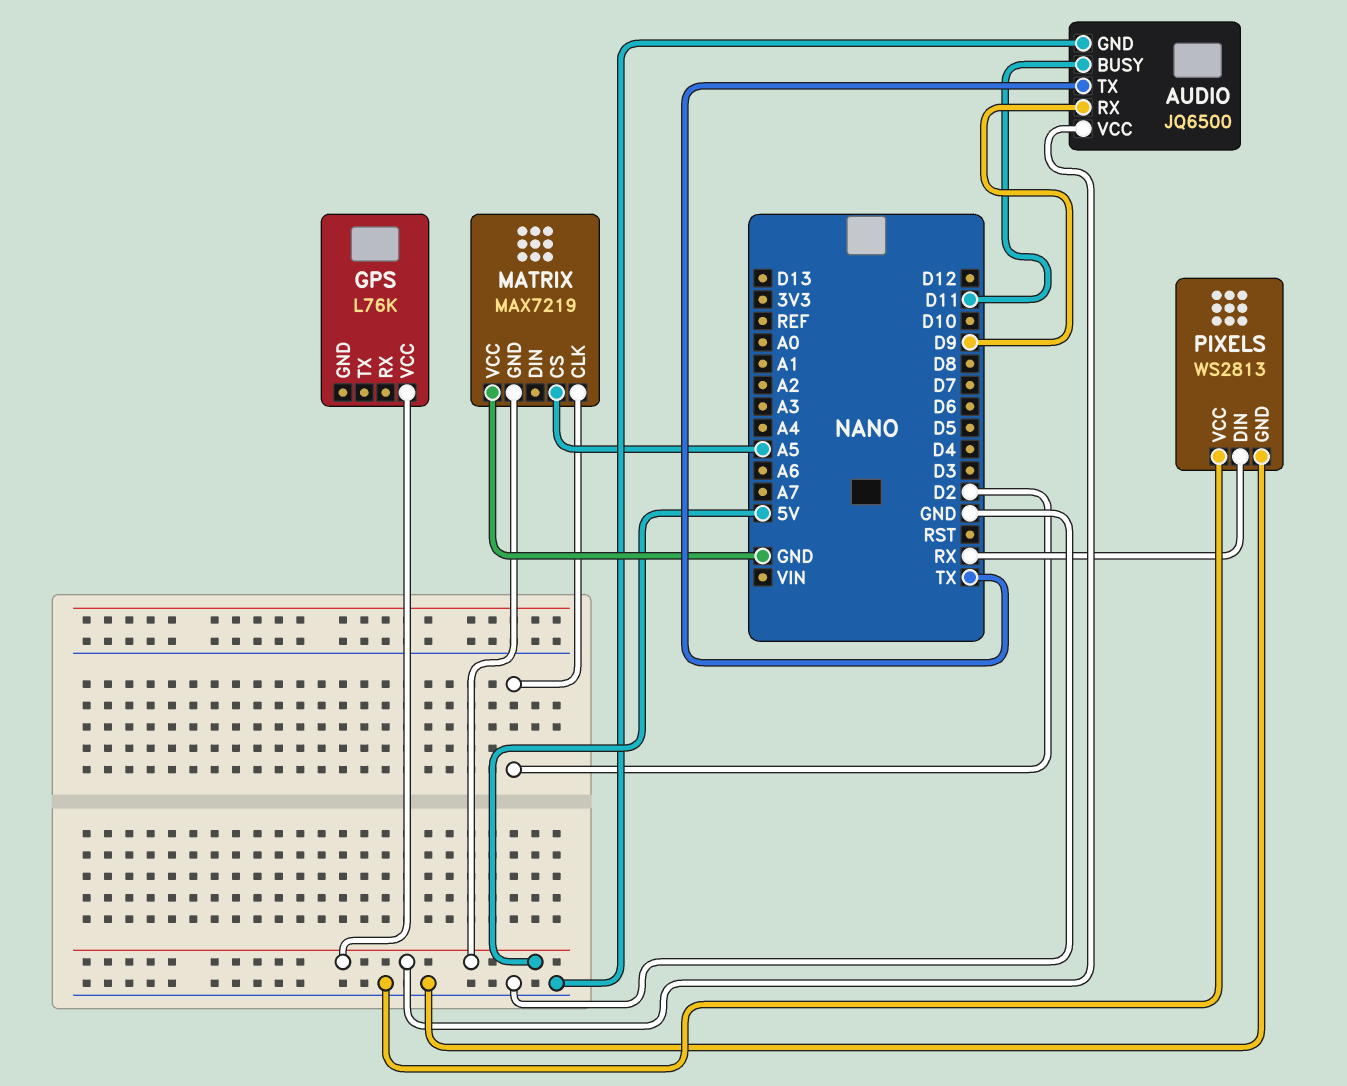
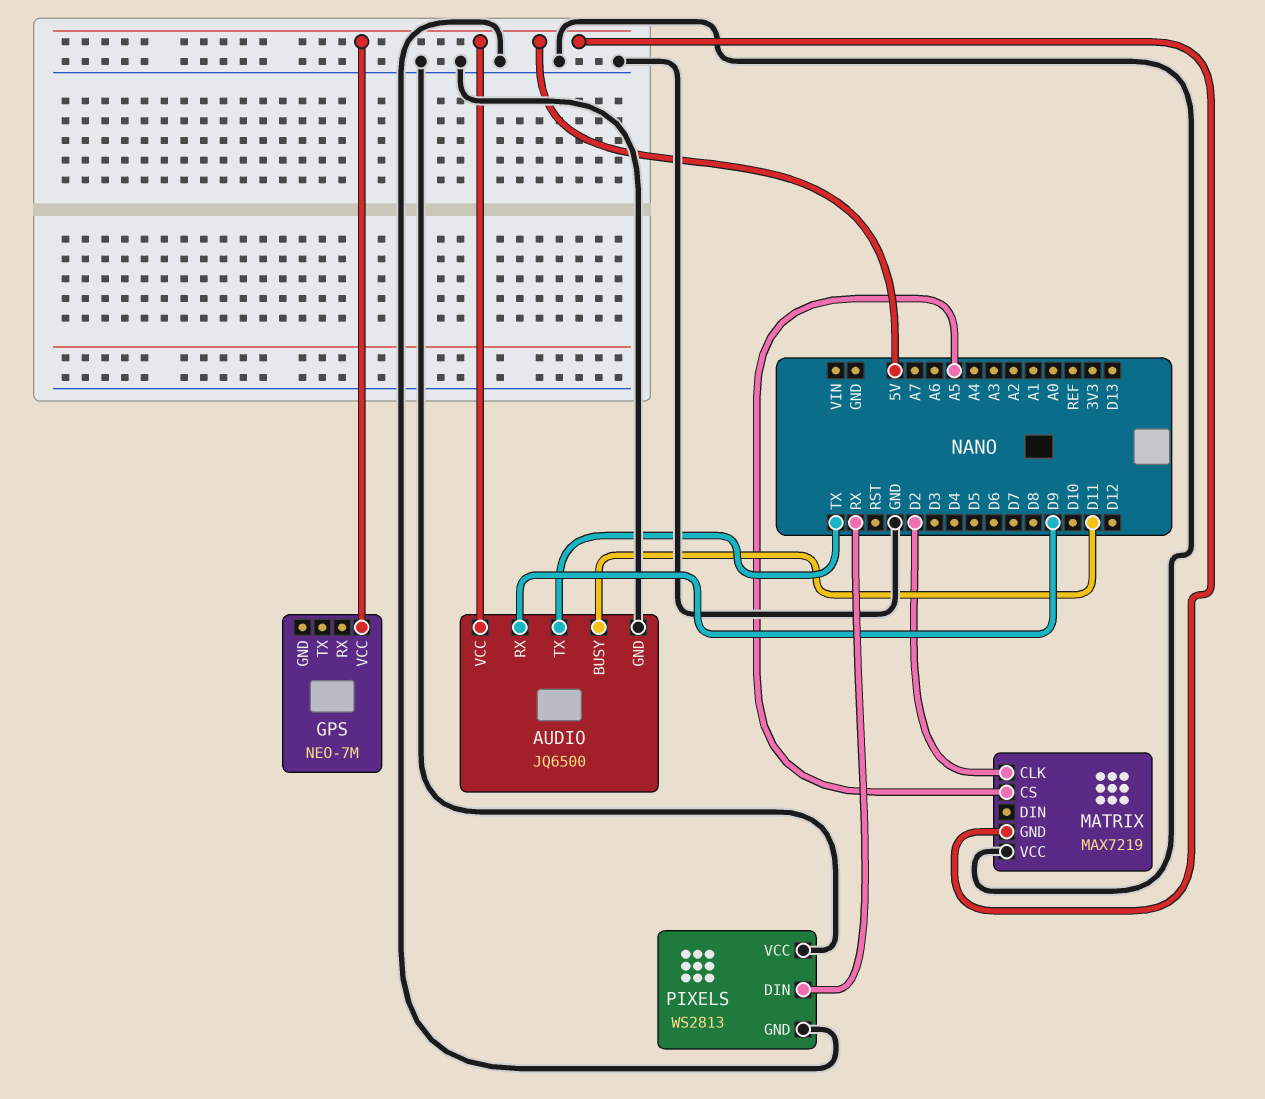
GPS: L76K -> NEO-7M

